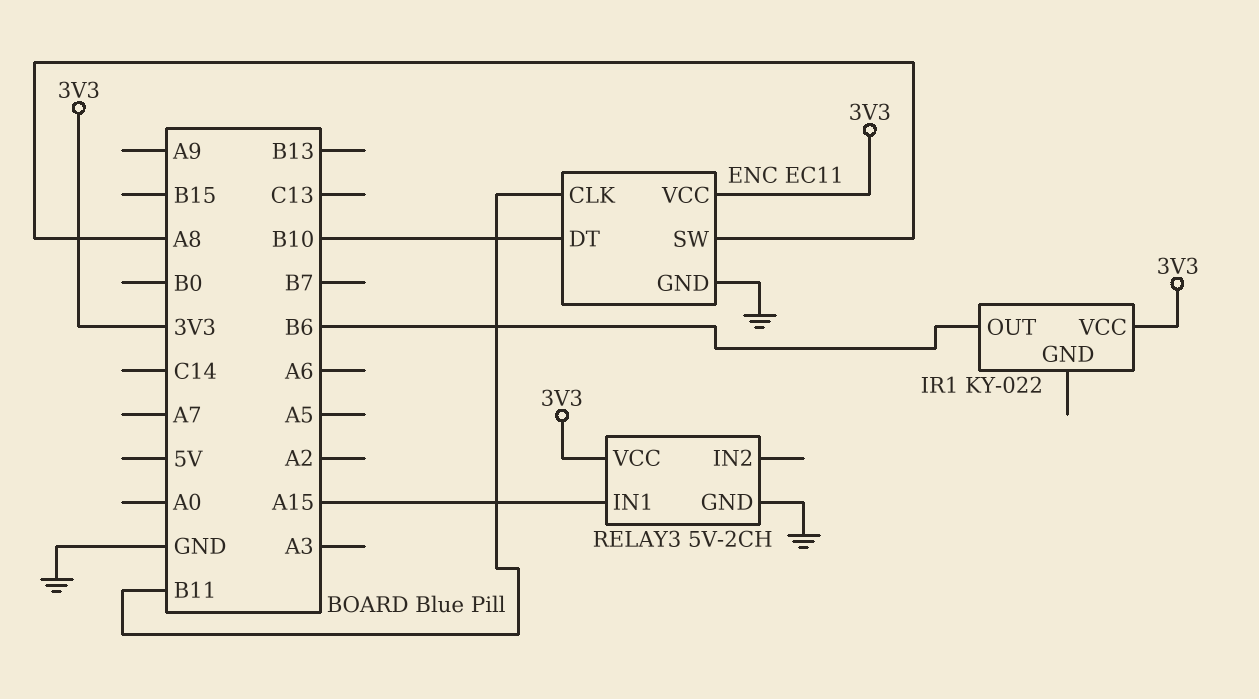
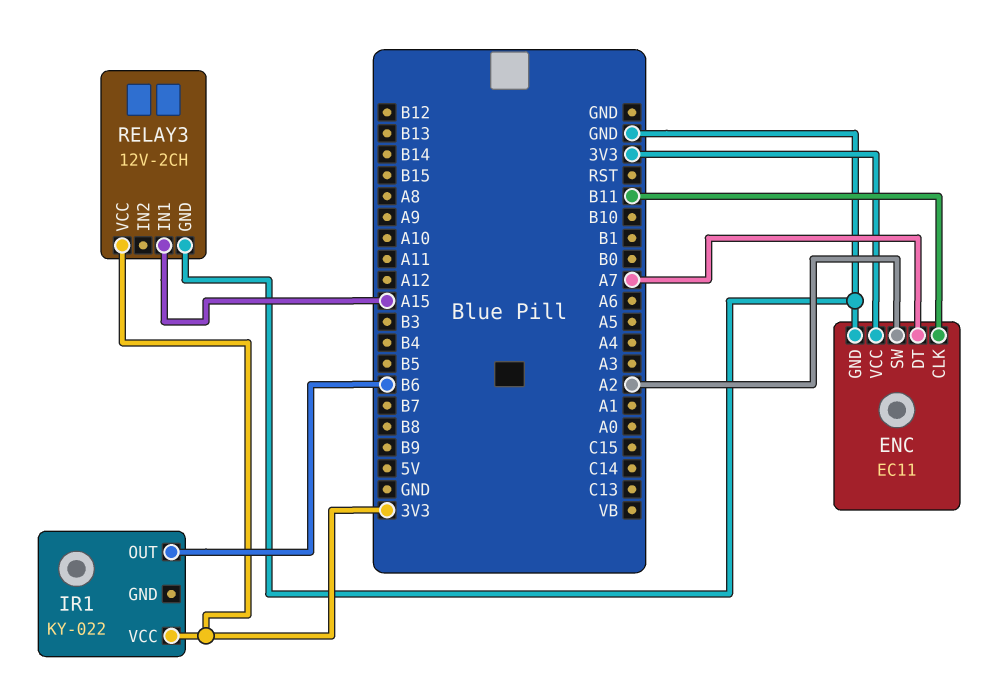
ENC pin DT: B10 -> A7
ENC pin SW: A8 -> A2
RELAY3: 5V-2CH -> 12V-2CH

